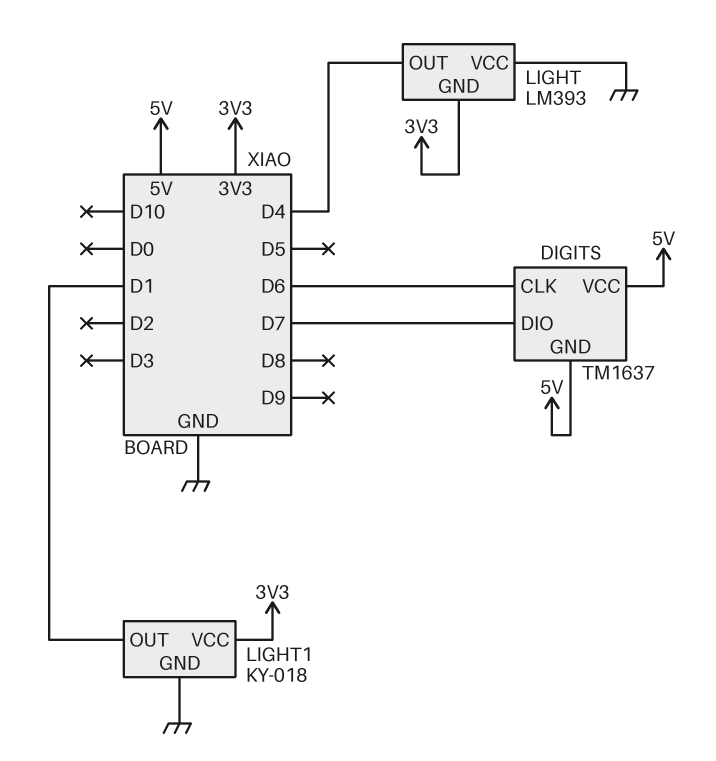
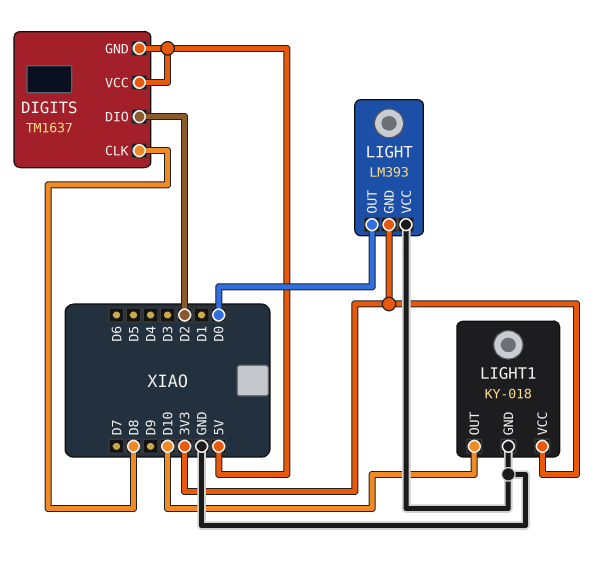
DIGITS pin CLK: D6 -> D8
DIGITS pin DIO: D7 -> D2
LIGHT pin OUT: D4 -> D0
LIGHT1 pin OUT: D1 -> D10

